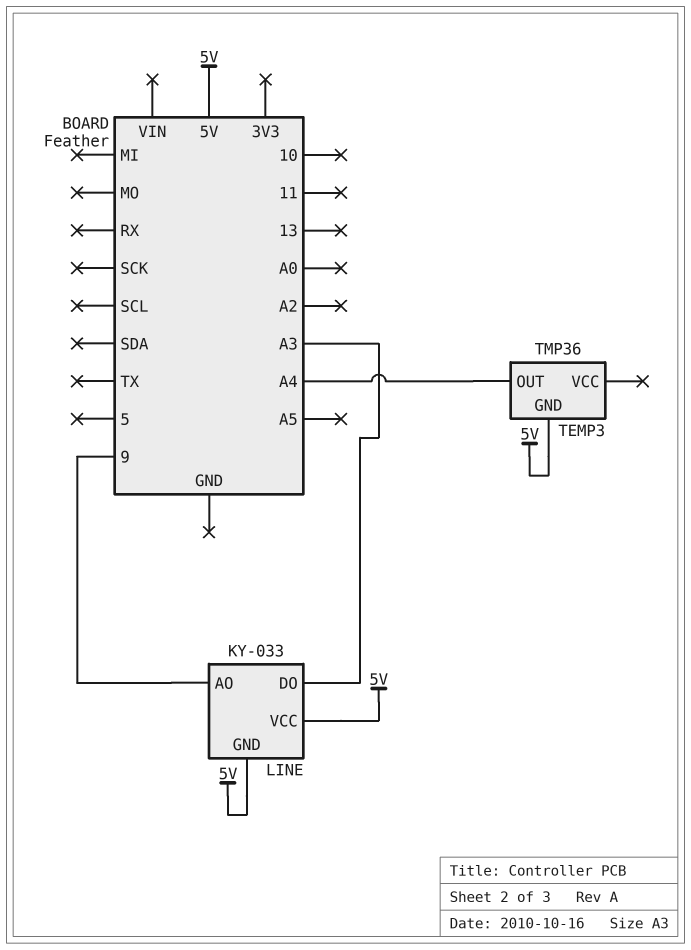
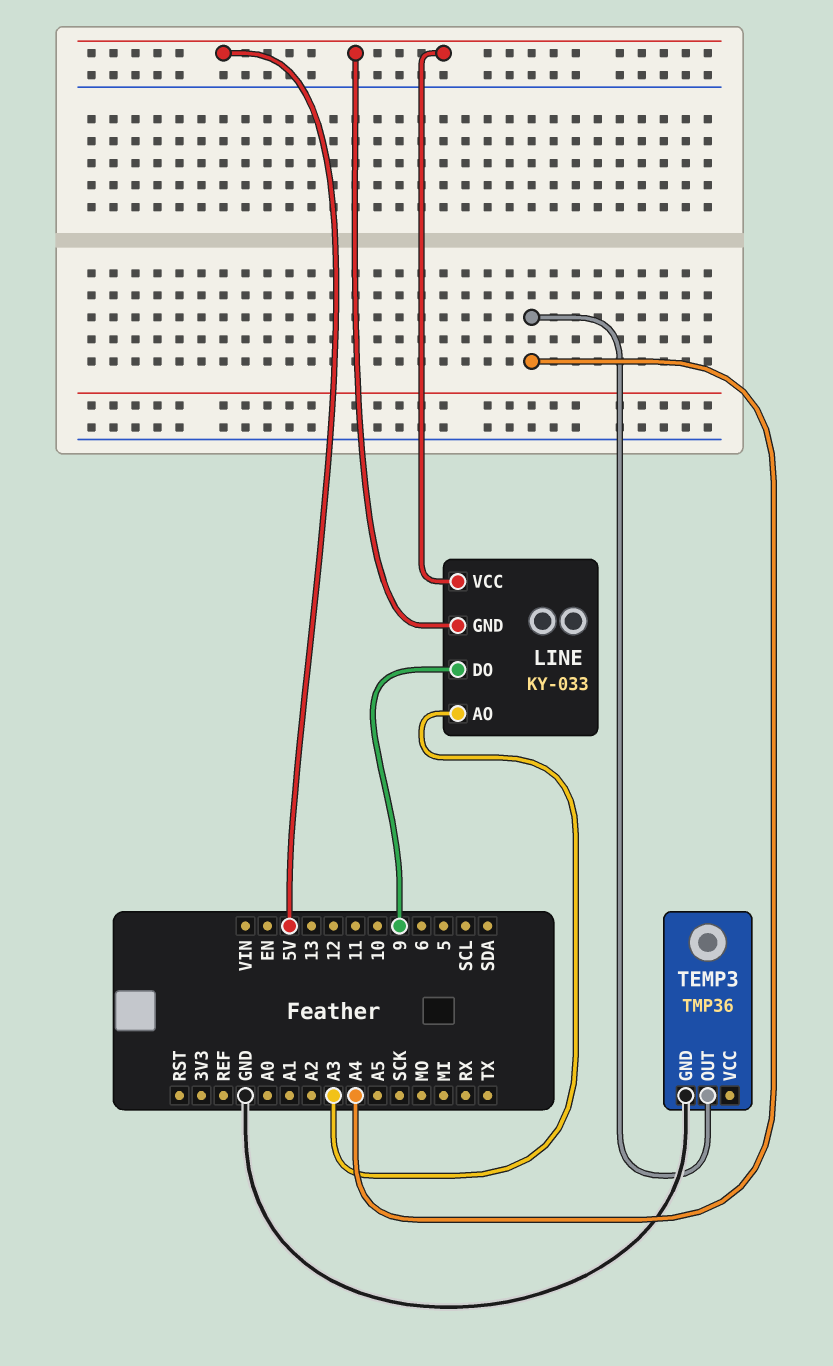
LINE pin AO: 9 -> A3
LINE pin DO: A3 -> 9
TEMP3 pin GND: 5V -> GND

